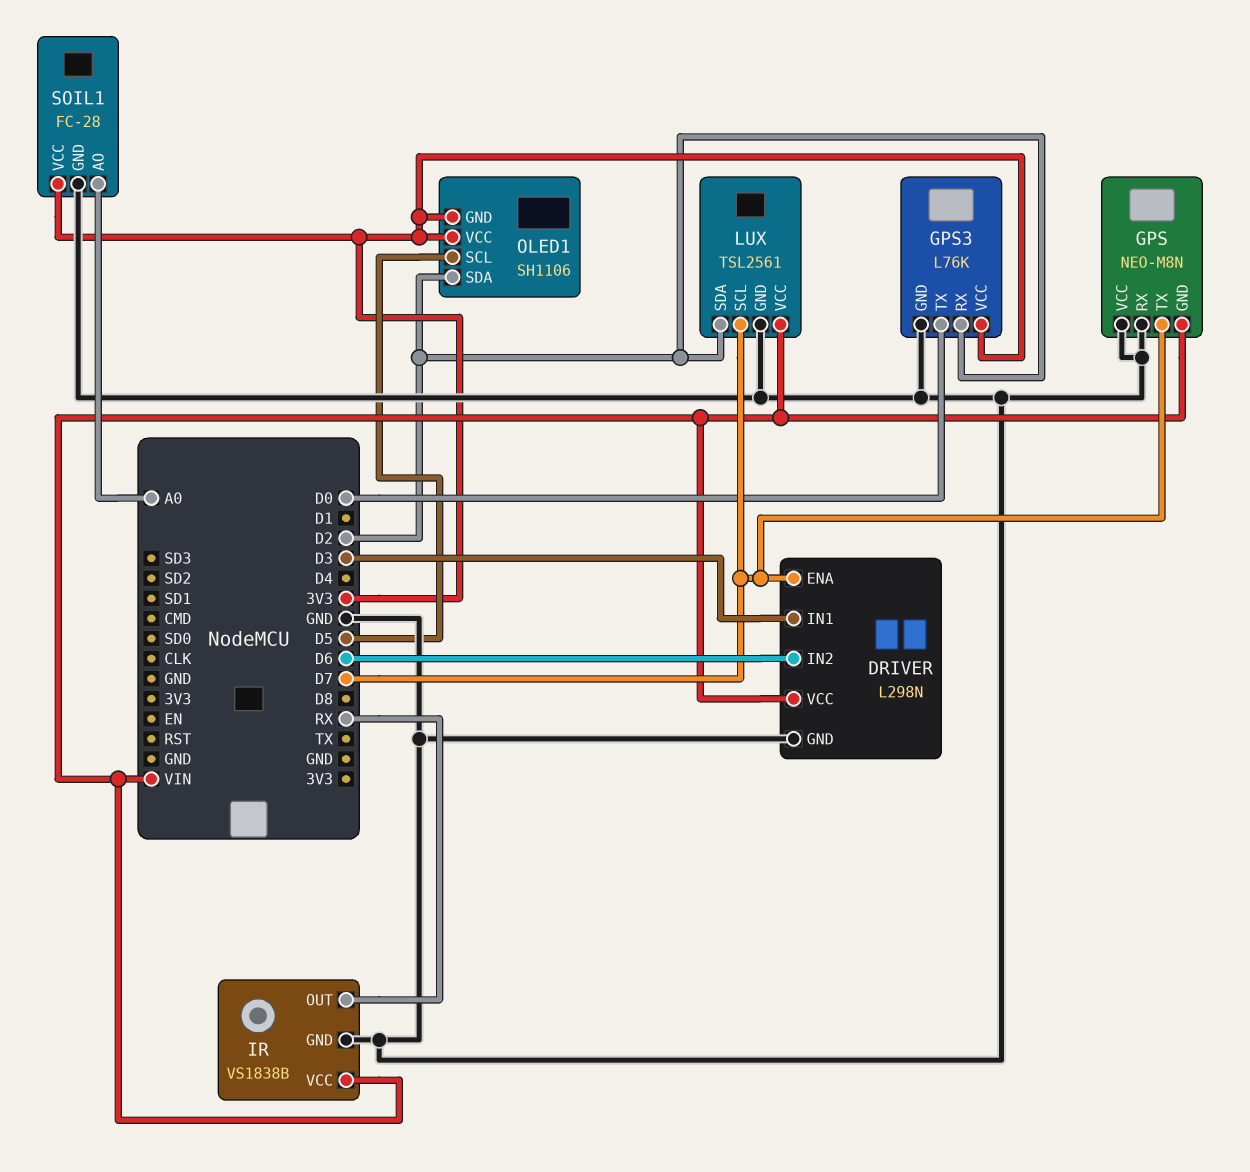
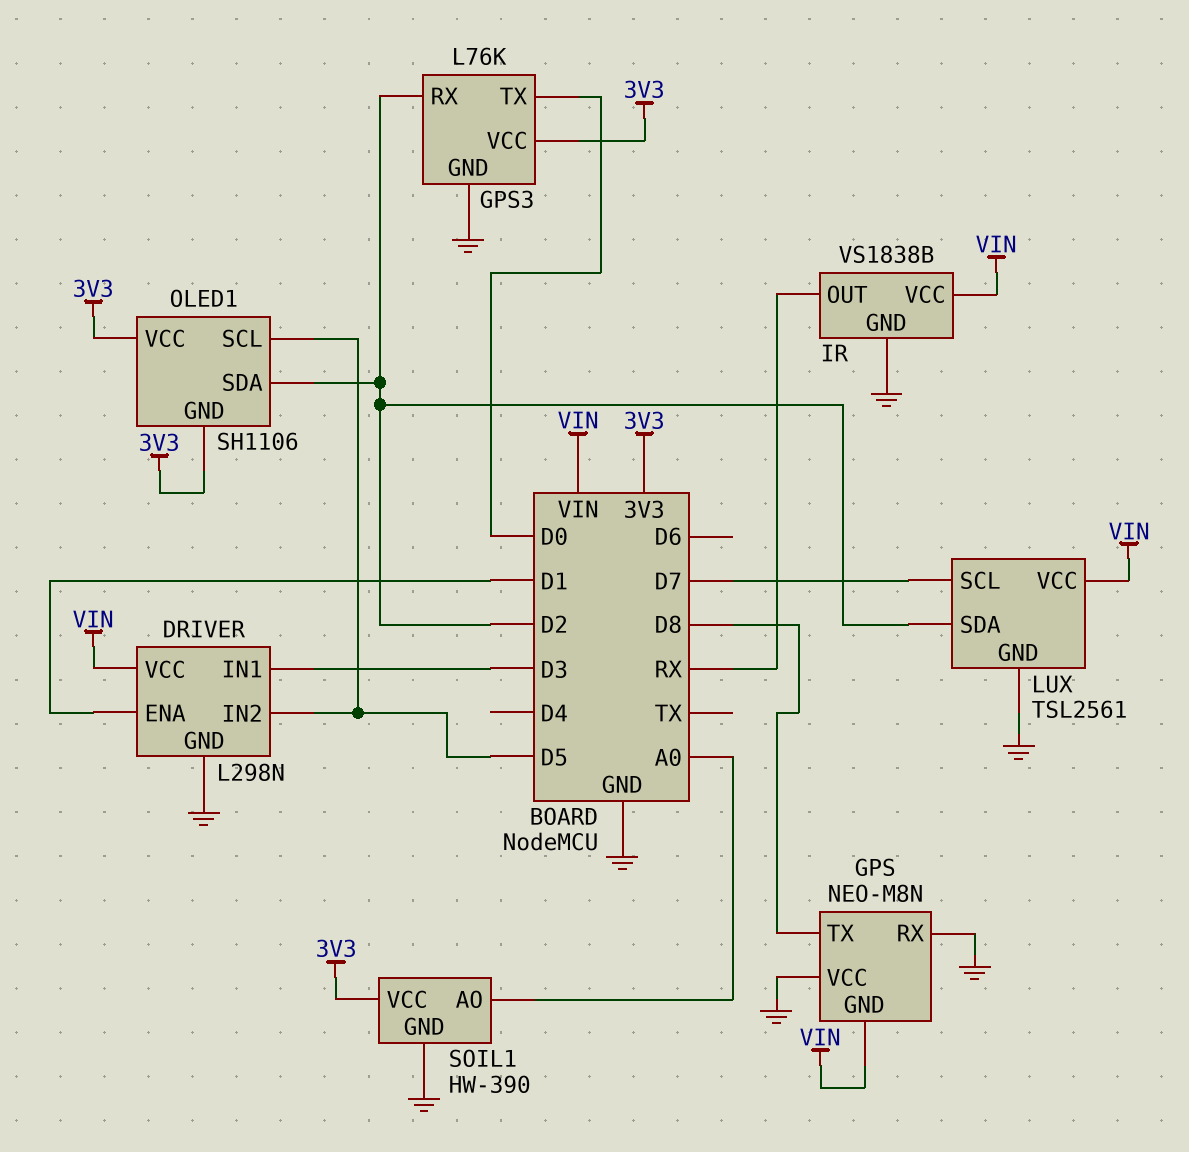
DRIVER pin ENA: D7 -> D1
DRIVER pin IN2: D6 -> D5
GPS pin TX: D7 -> D8
SOIL1: FC-28 -> HW-390

